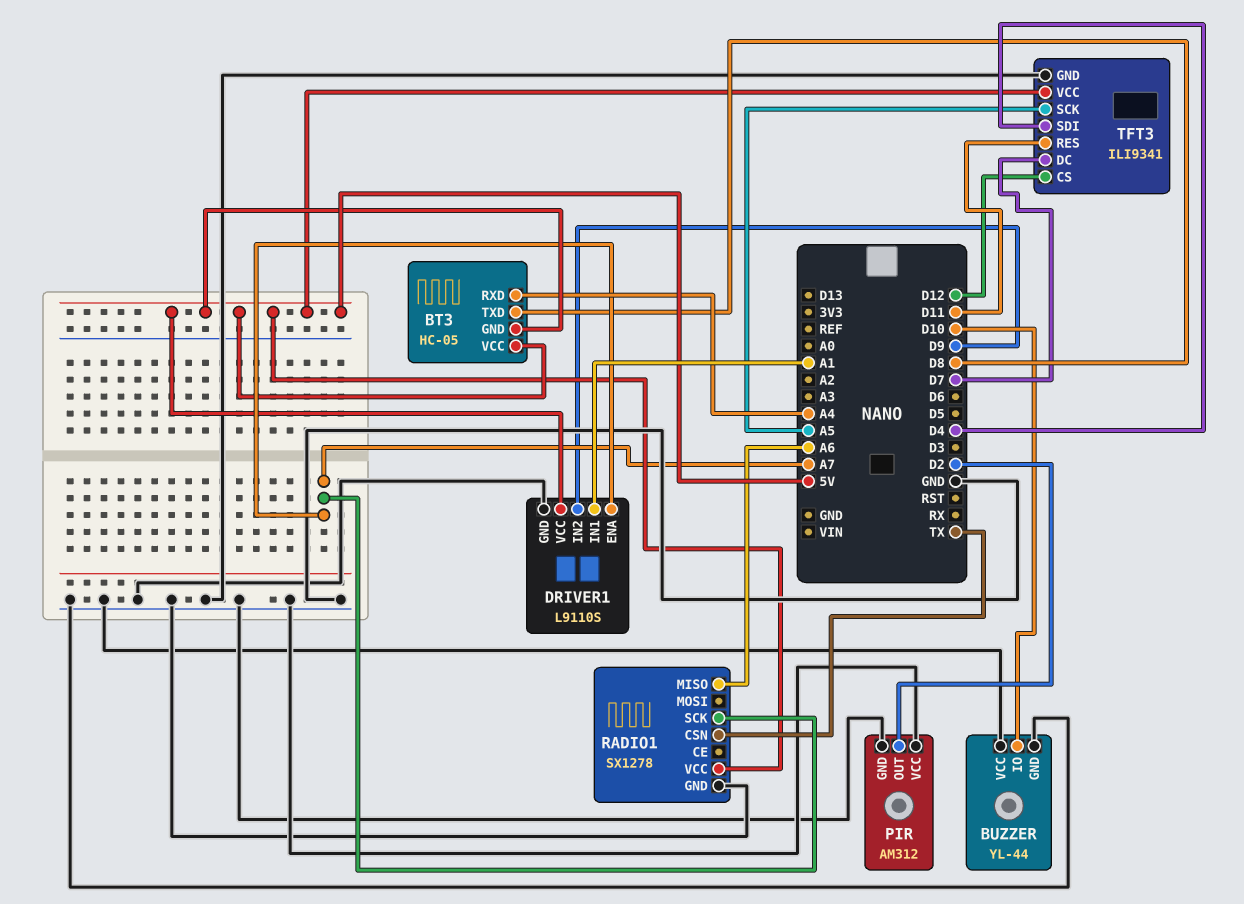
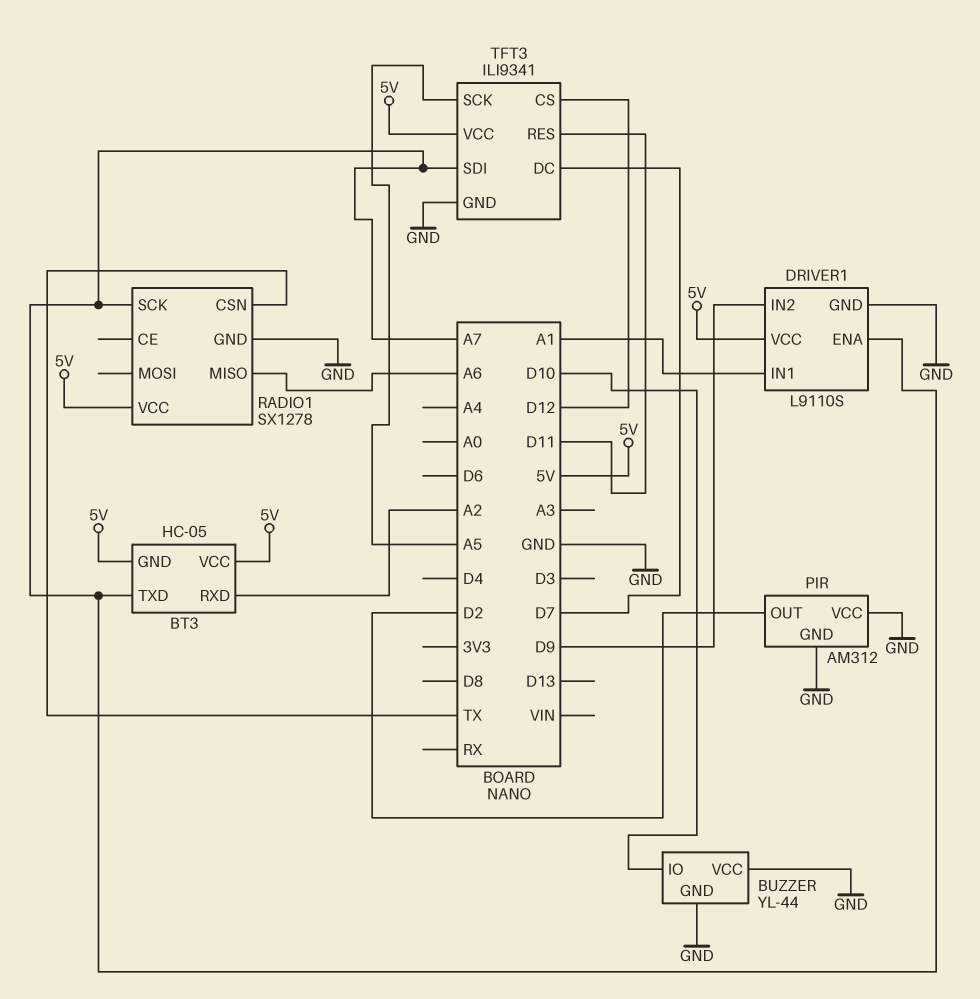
BT3 pin RXD: A4 -> A2
BT3 pin TXD: D8 -> A7
TFT3 pin SDI: D4 -> A7

